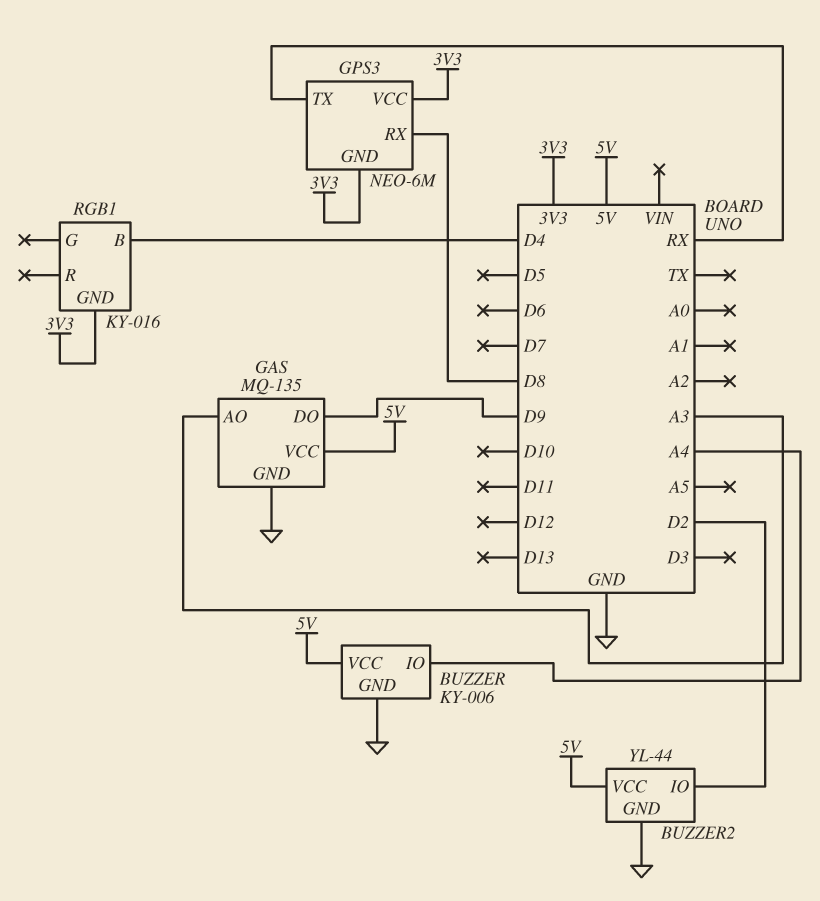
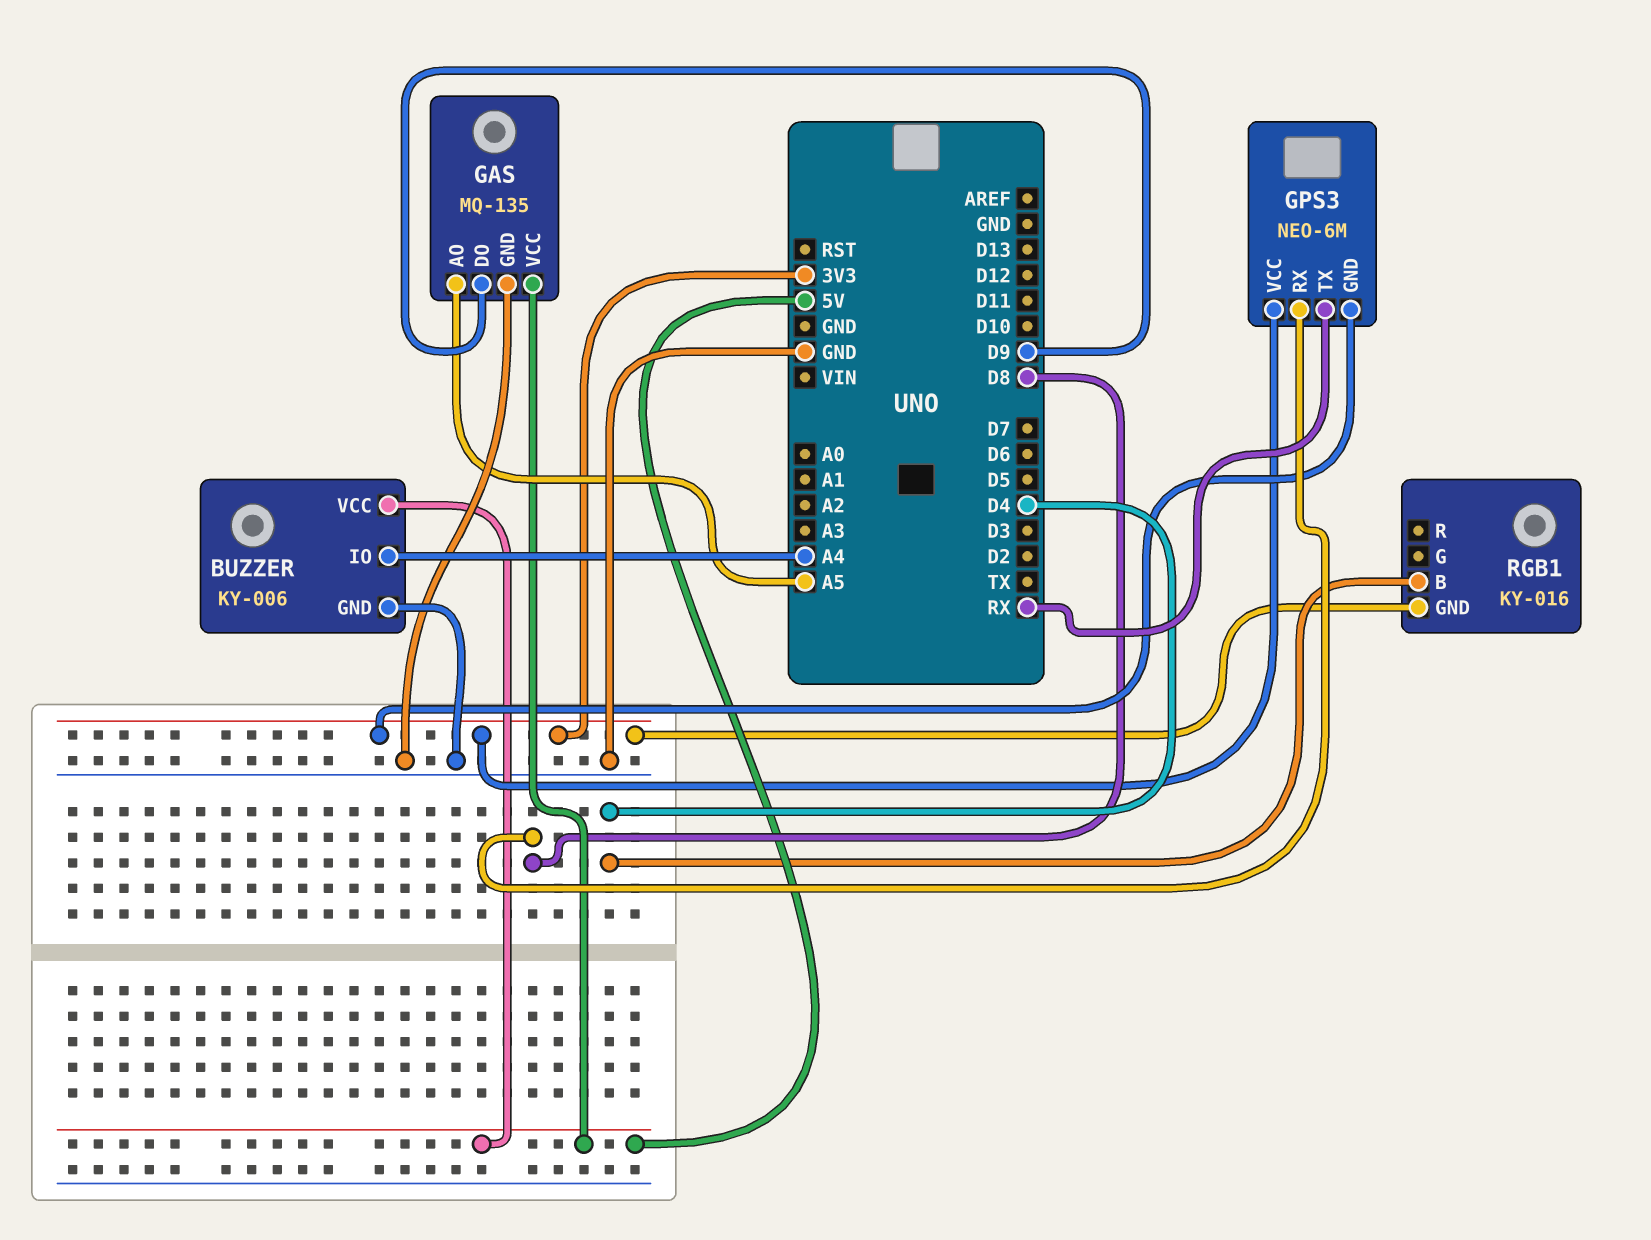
BUZZER2: YL-44 -> none
BUZZER2 pin GND: GND -> none
BUZZER2 pin IO: D2 -> none
BUZZER2 pin VCC: 5V -> none
GAS pin AO: A3 -> A5

